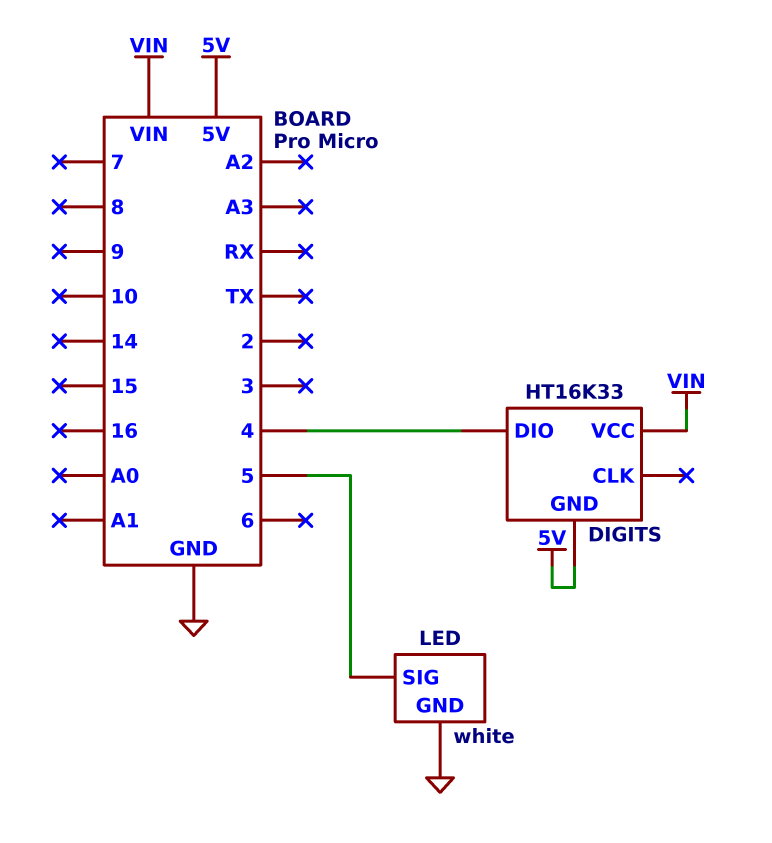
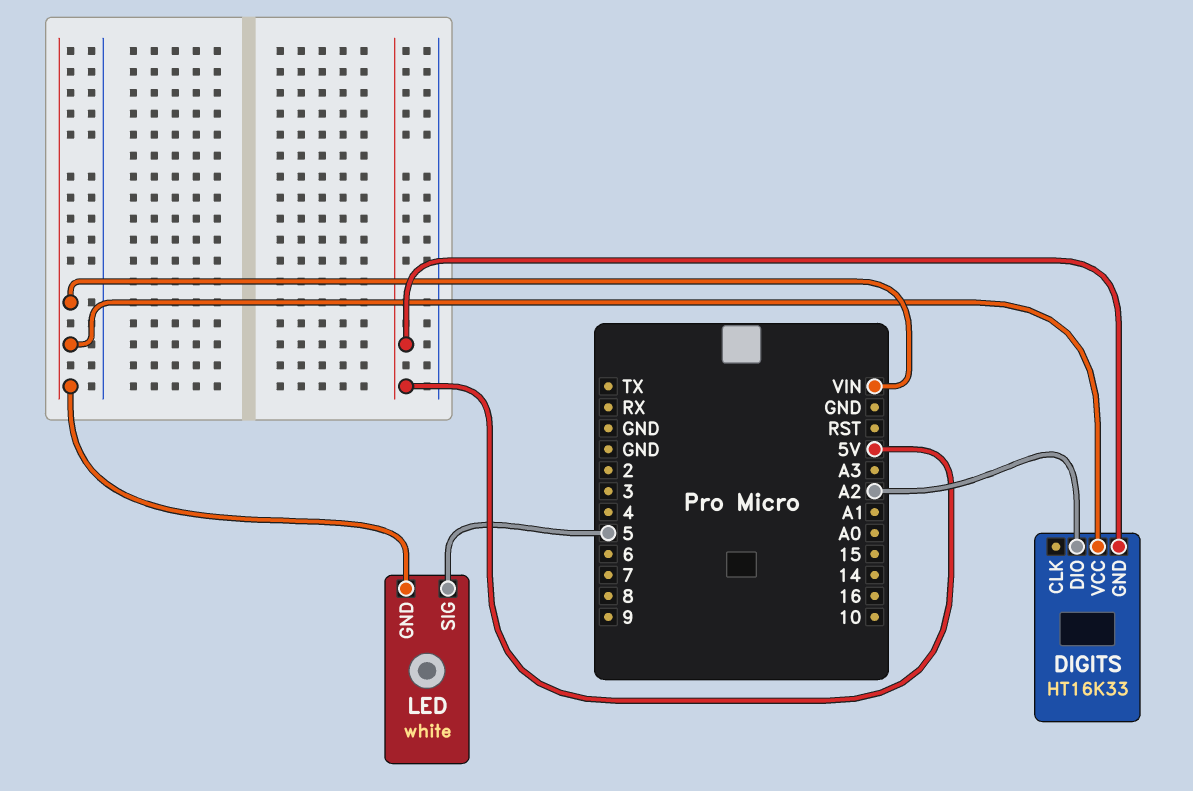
DIGITS pin DIO: 4 -> A2
LED pin GND: GND -> VIN

